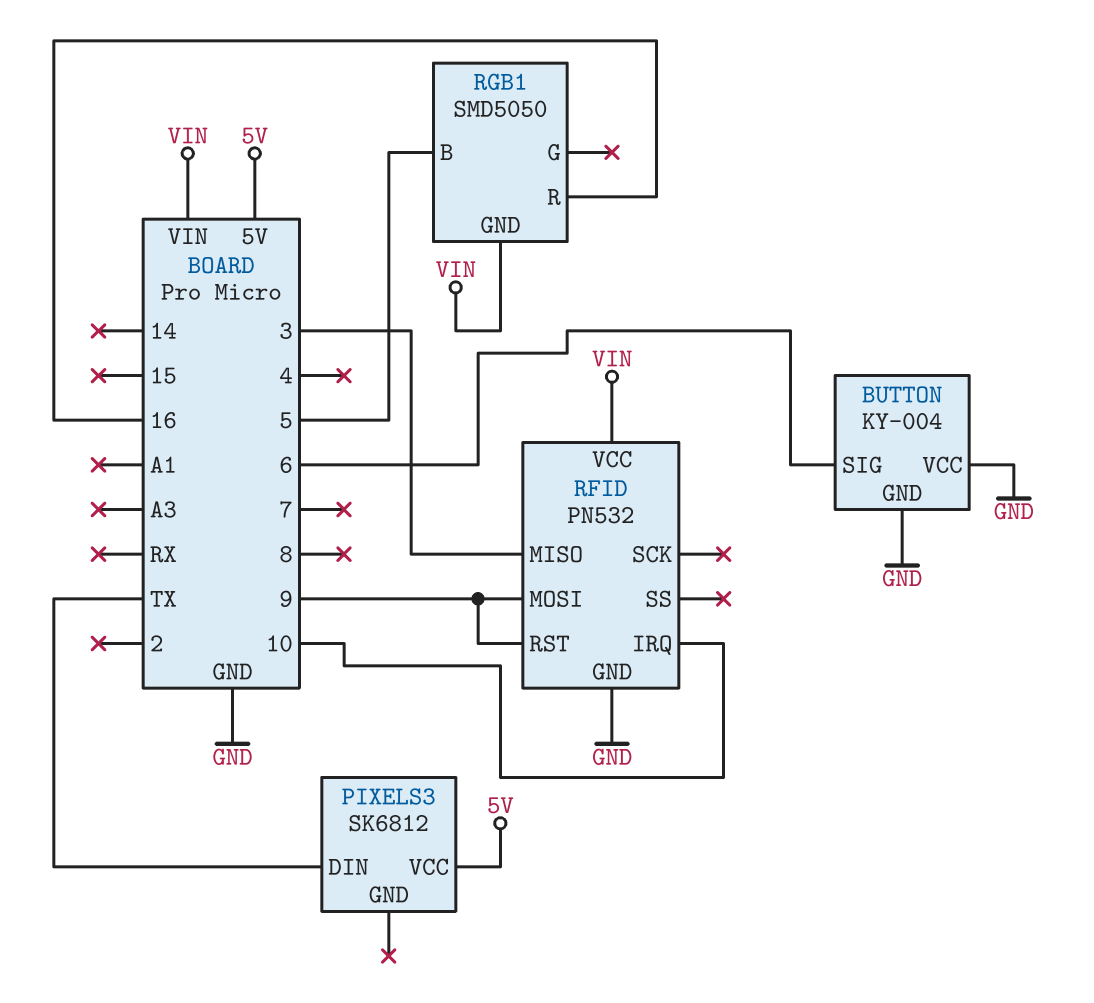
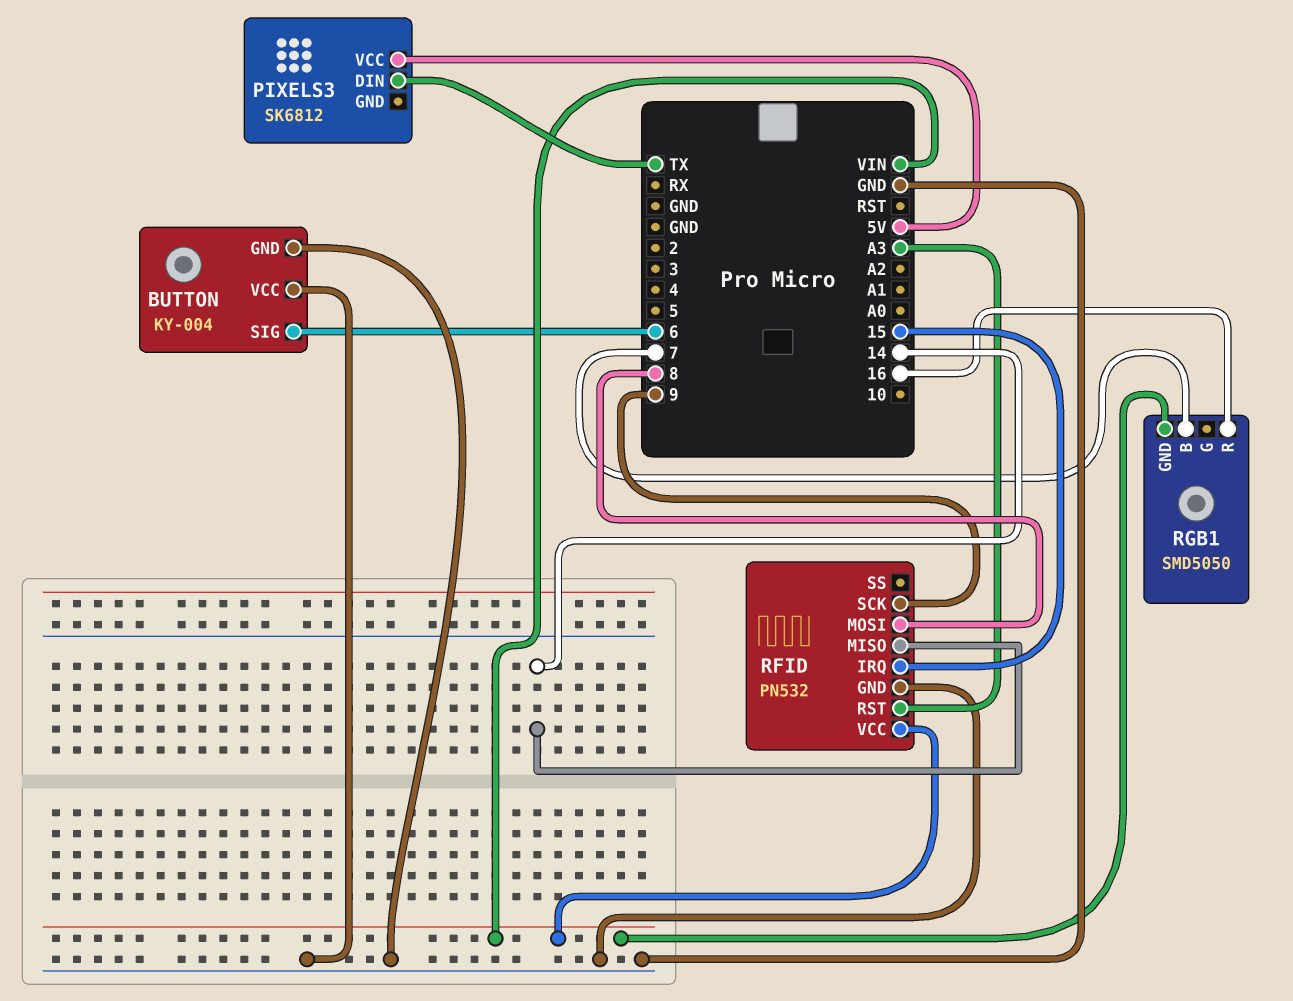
RFID pin IRQ: 10 -> 15
RFID pin MISO: 3 -> 14
RFID pin MOSI: 9 -> 8
RFID pin RST: 9 -> A3
RFID pin SCK: none -> 9
RGB1 pin B: 5 -> 7

